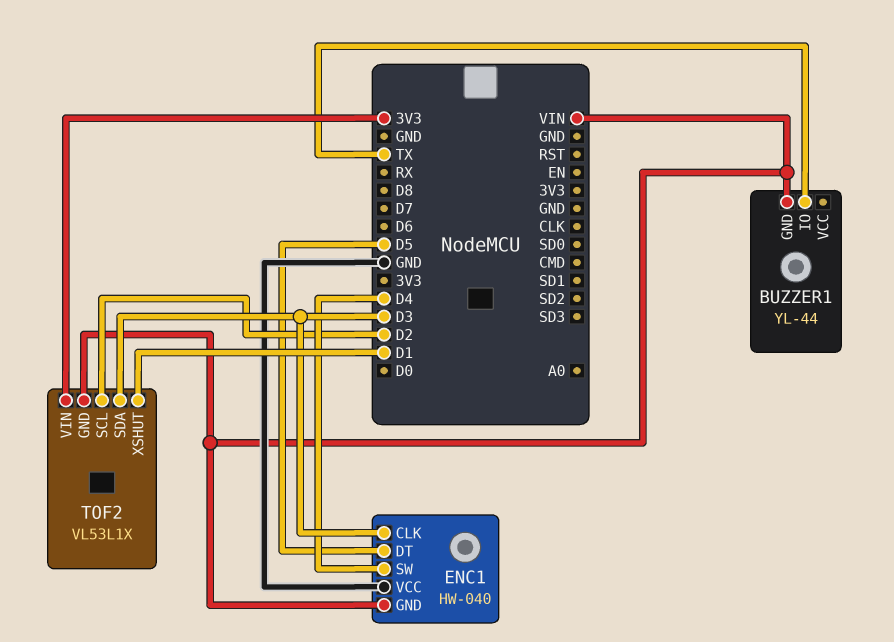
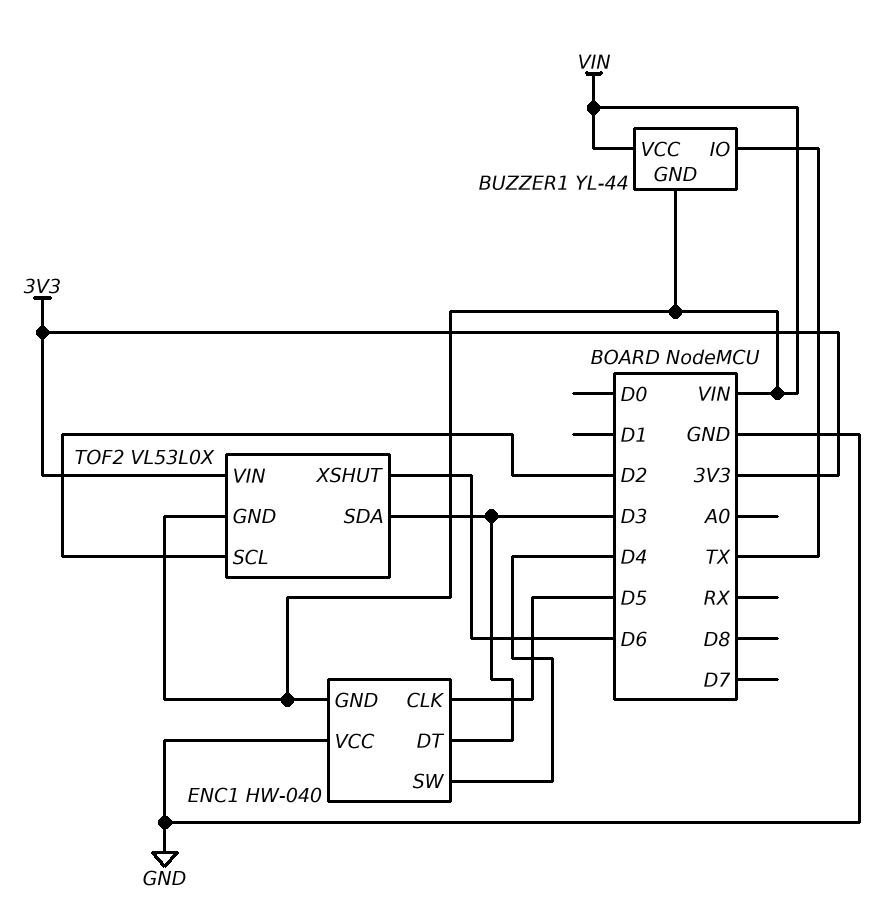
BUZZER1 pin VCC: none -> VIN
ENC1 pin CLK: D3 -> D5
ENC1 pin DT: D5 -> D3
TOF2: VL53L1X -> VL53L0X
TOF2 pin XSHUT: D1 -> D6

